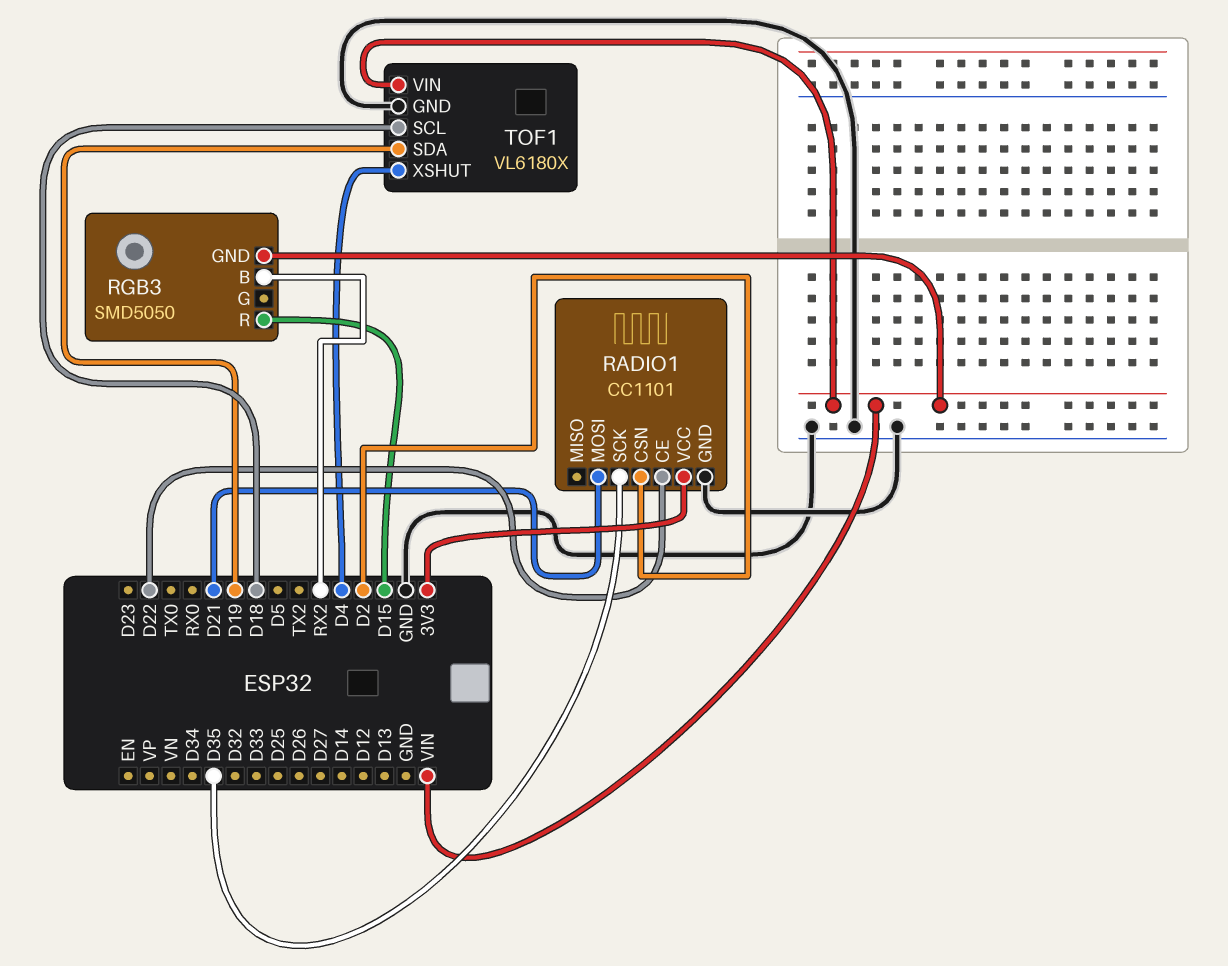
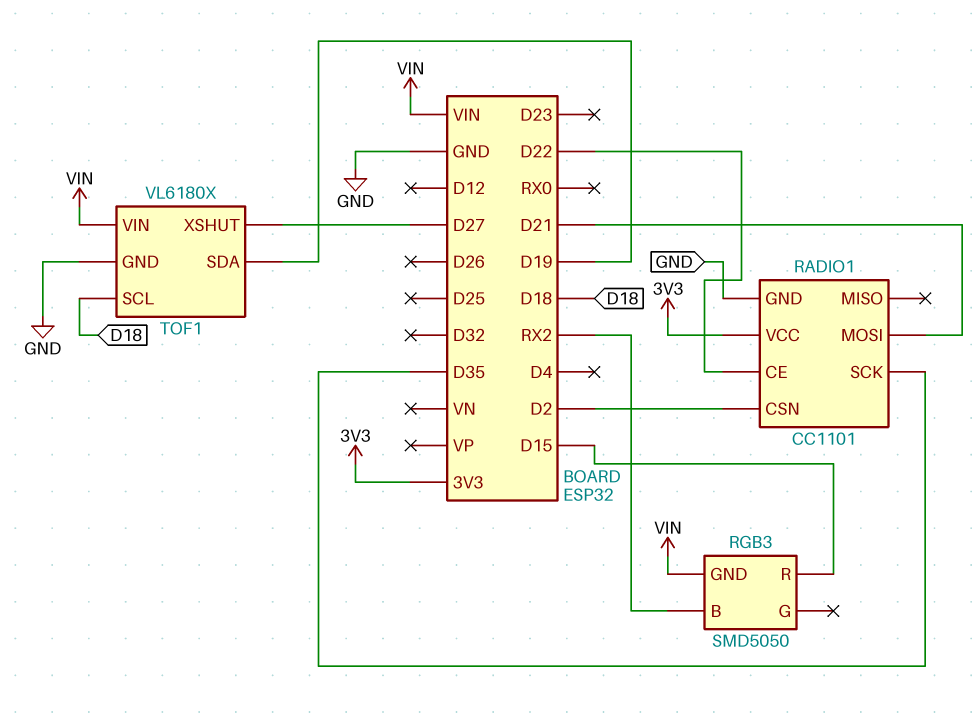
TOF1 pin XSHUT: D4 -> D27

